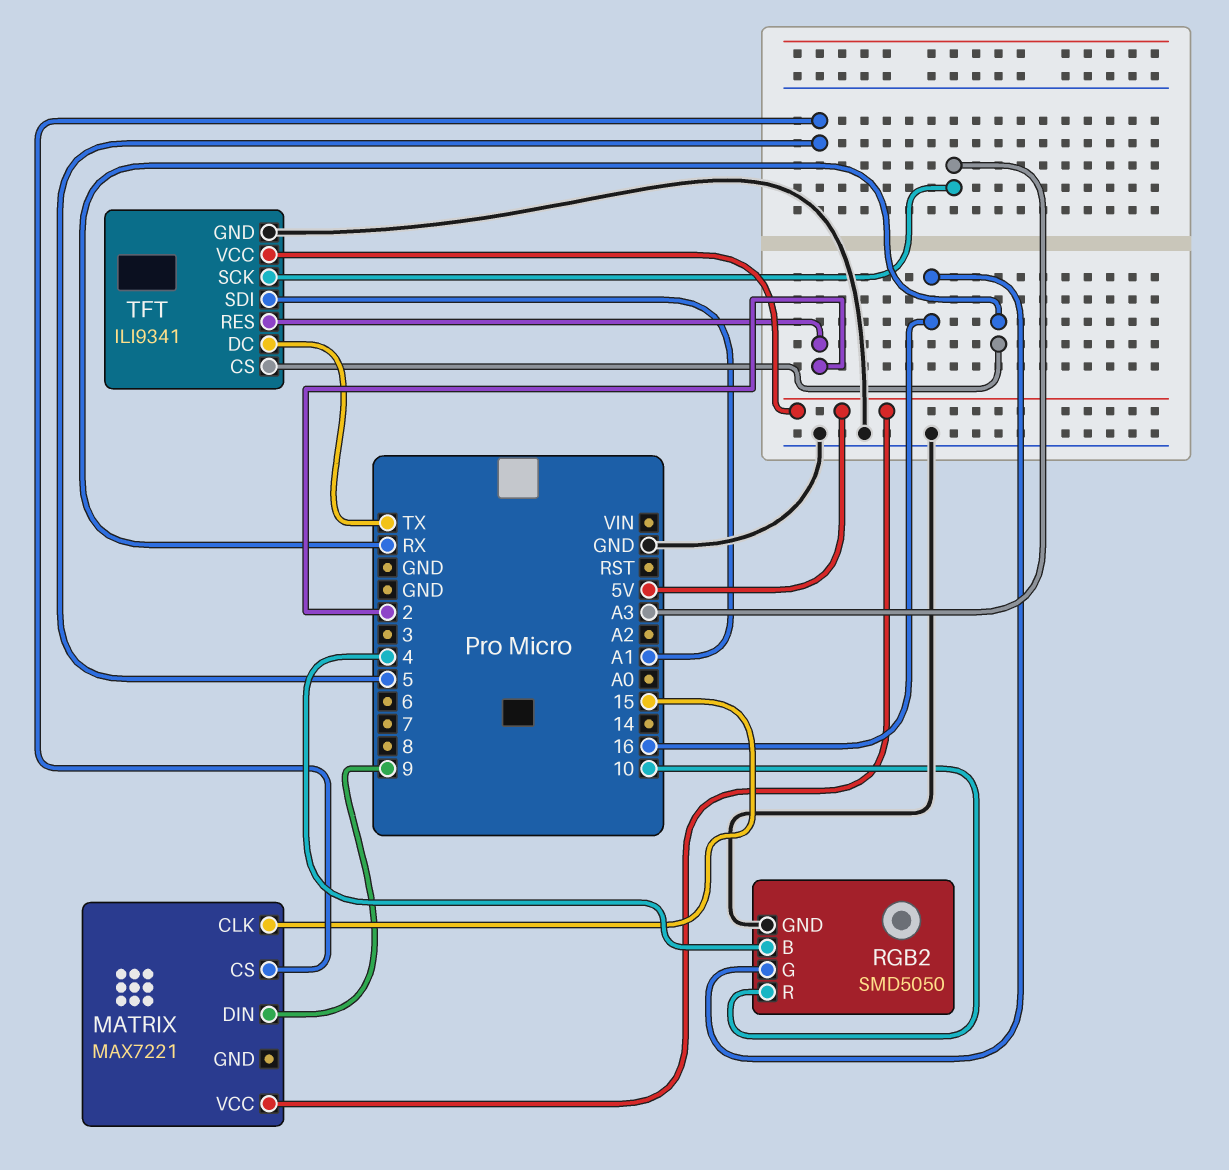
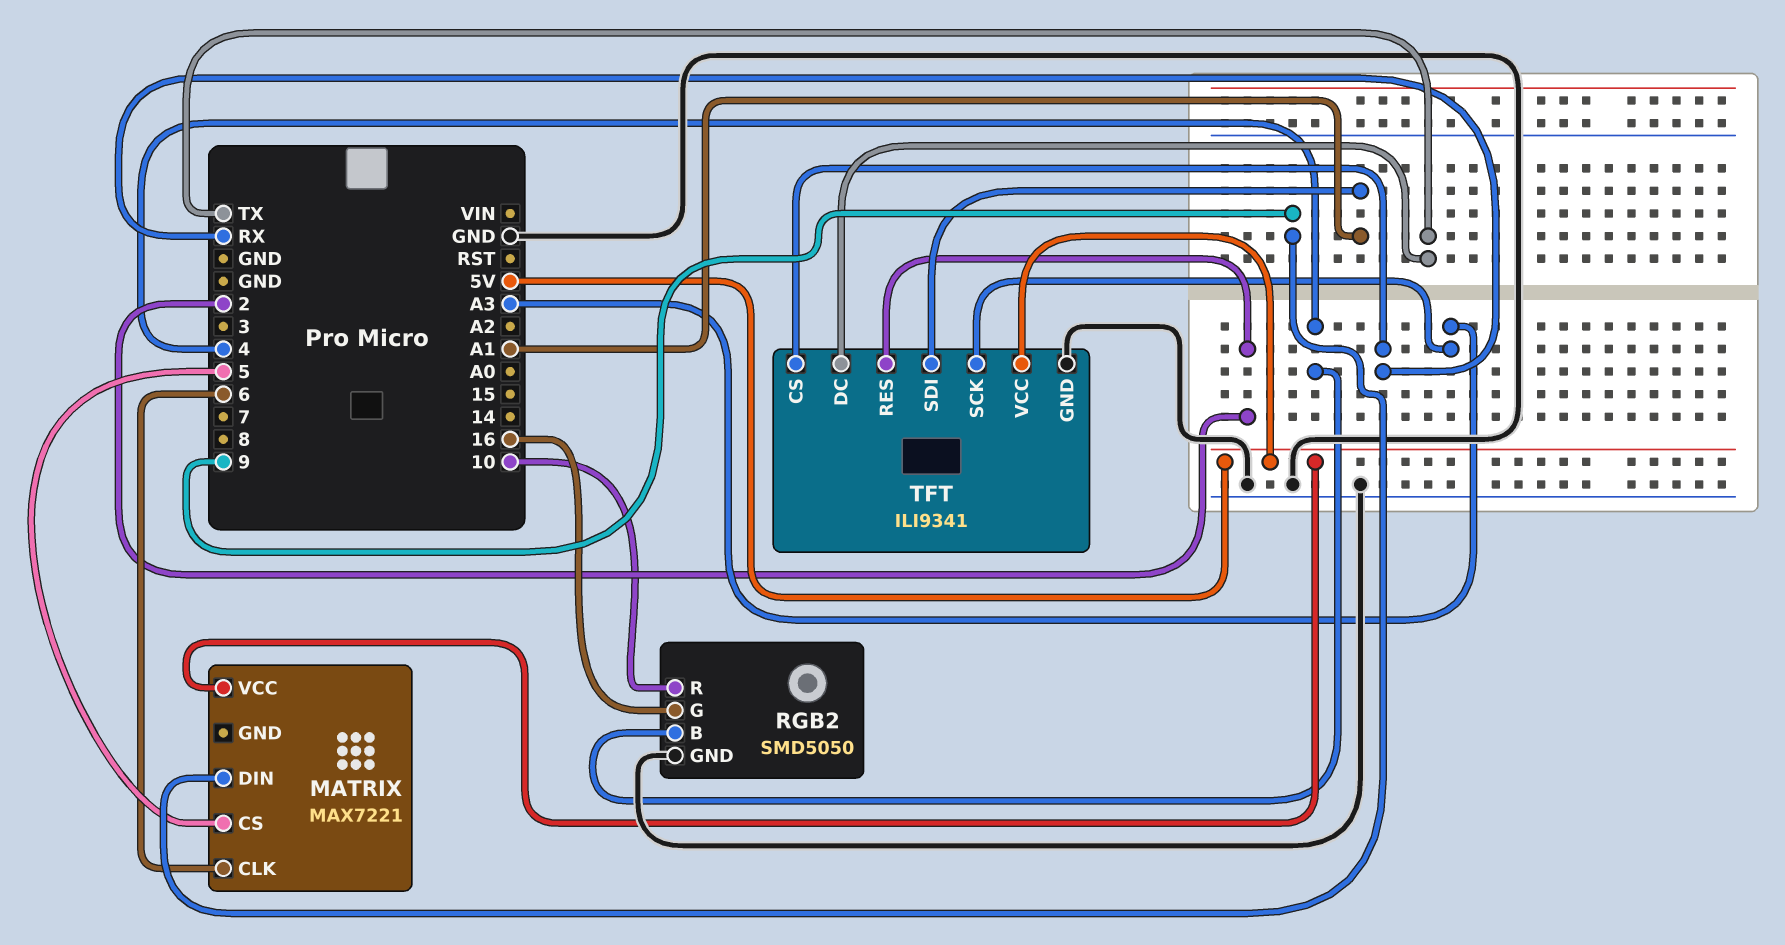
MATRIX pin CLK: 15 -> 6

